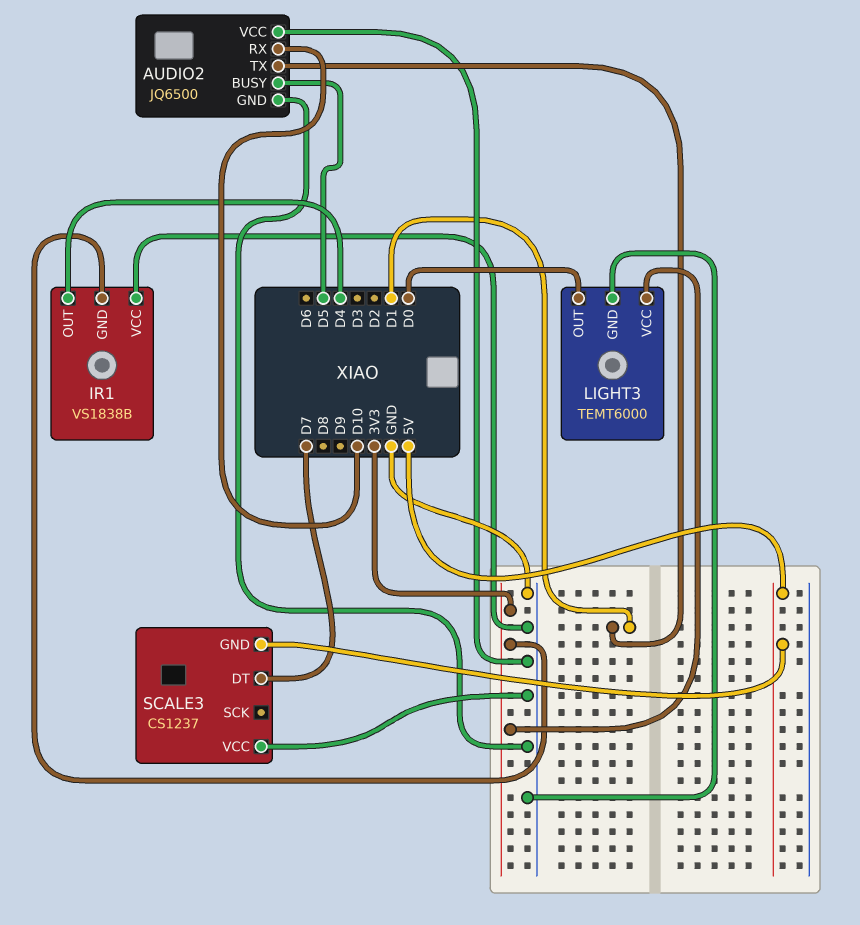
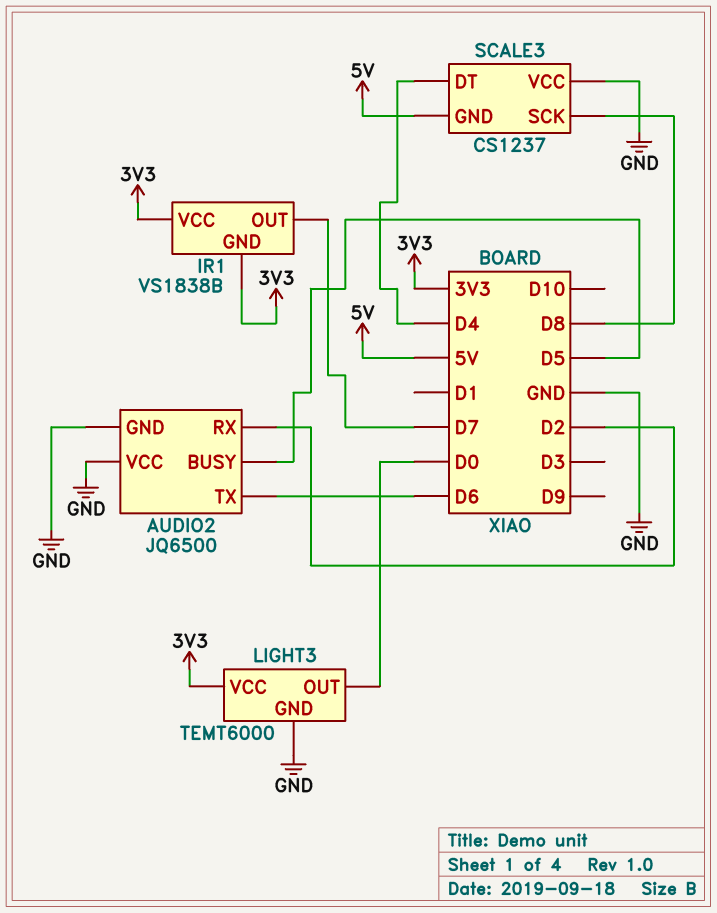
AUDIO2 pin RX: D10 -> D2
AUDIO2 pin TX: D1 -> D6
IR1 pin OUT: D4 -> D7
IR1 pin VCC: GND -> 3V3
SCALE3 pin DT: D7 -> D4
SCALE3 pin SCK: none -> D8

